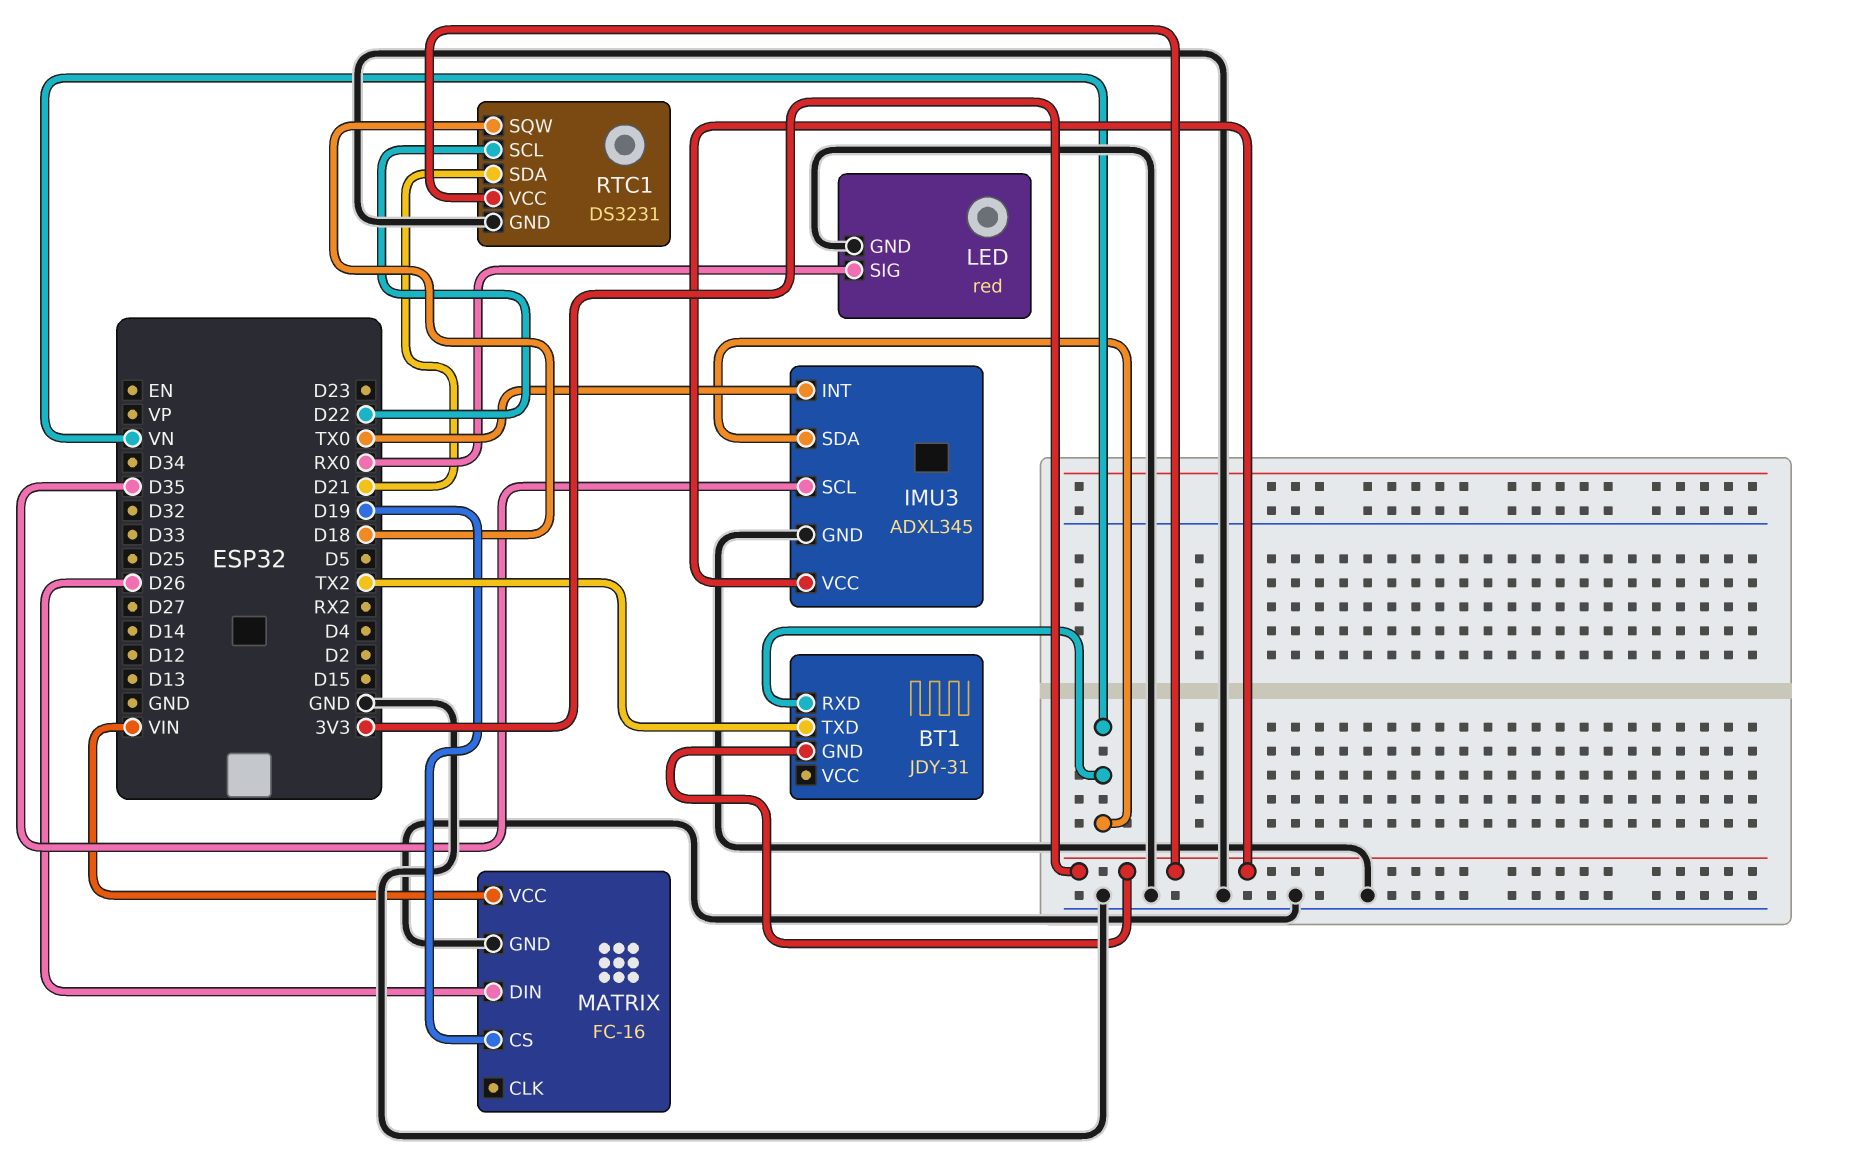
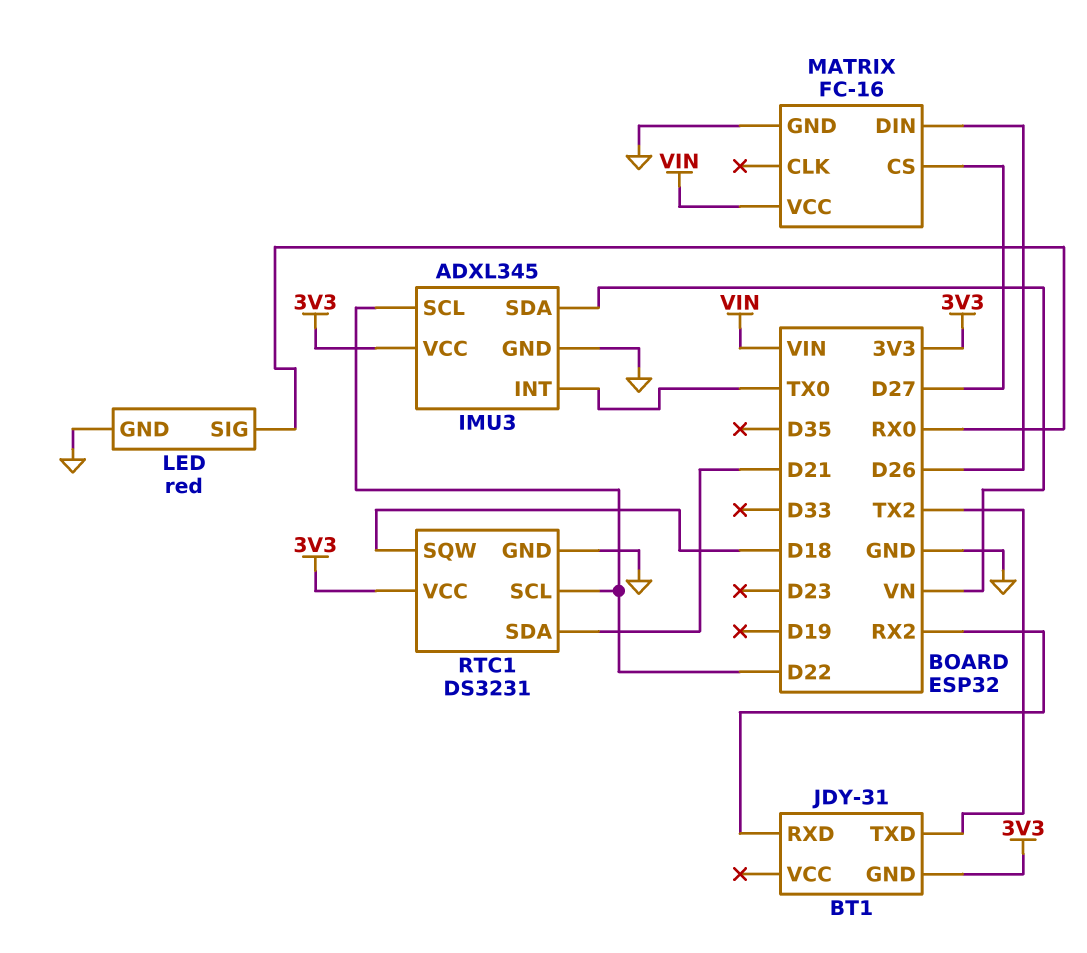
BT1 pin RXD: VN -> RX2
IMU3 pin SCL: D35 -> D22
MATRIX pin CS: D19 -> D27

